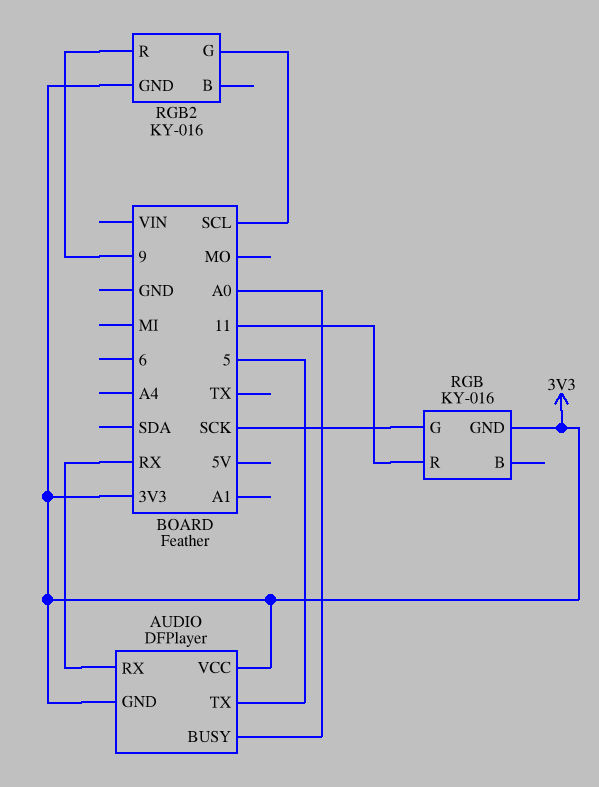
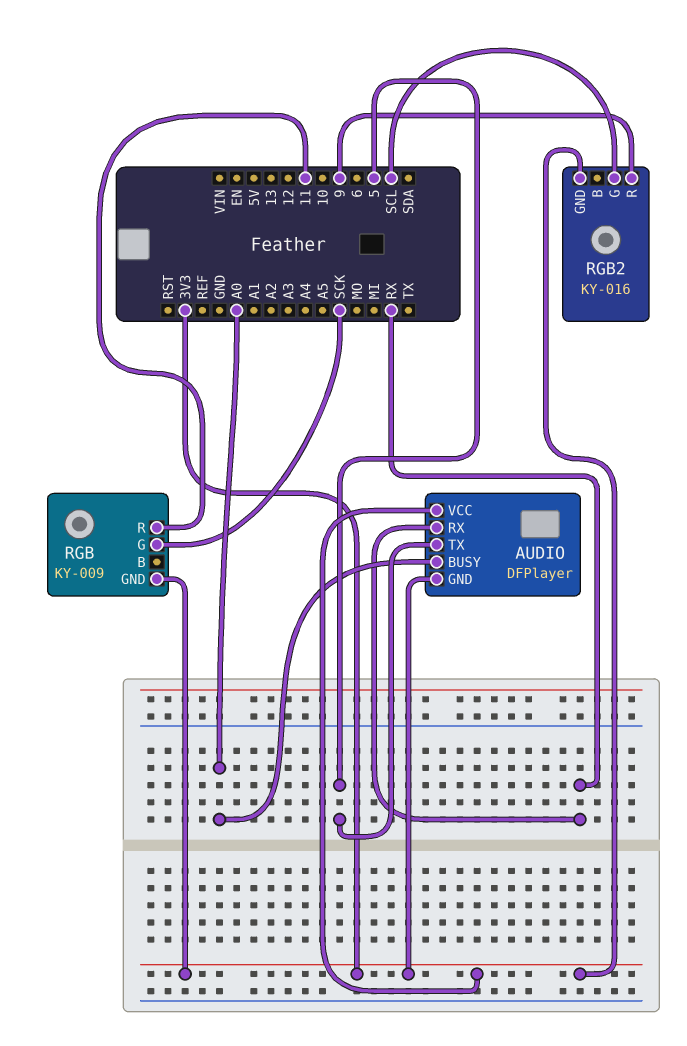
RGB: KY-016 -> KY-009

